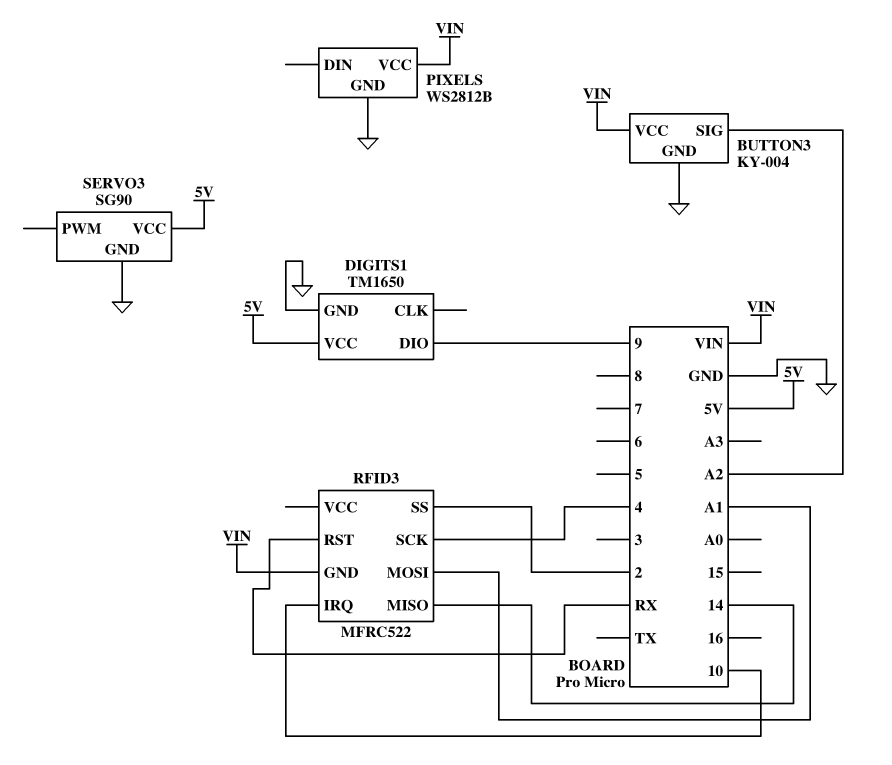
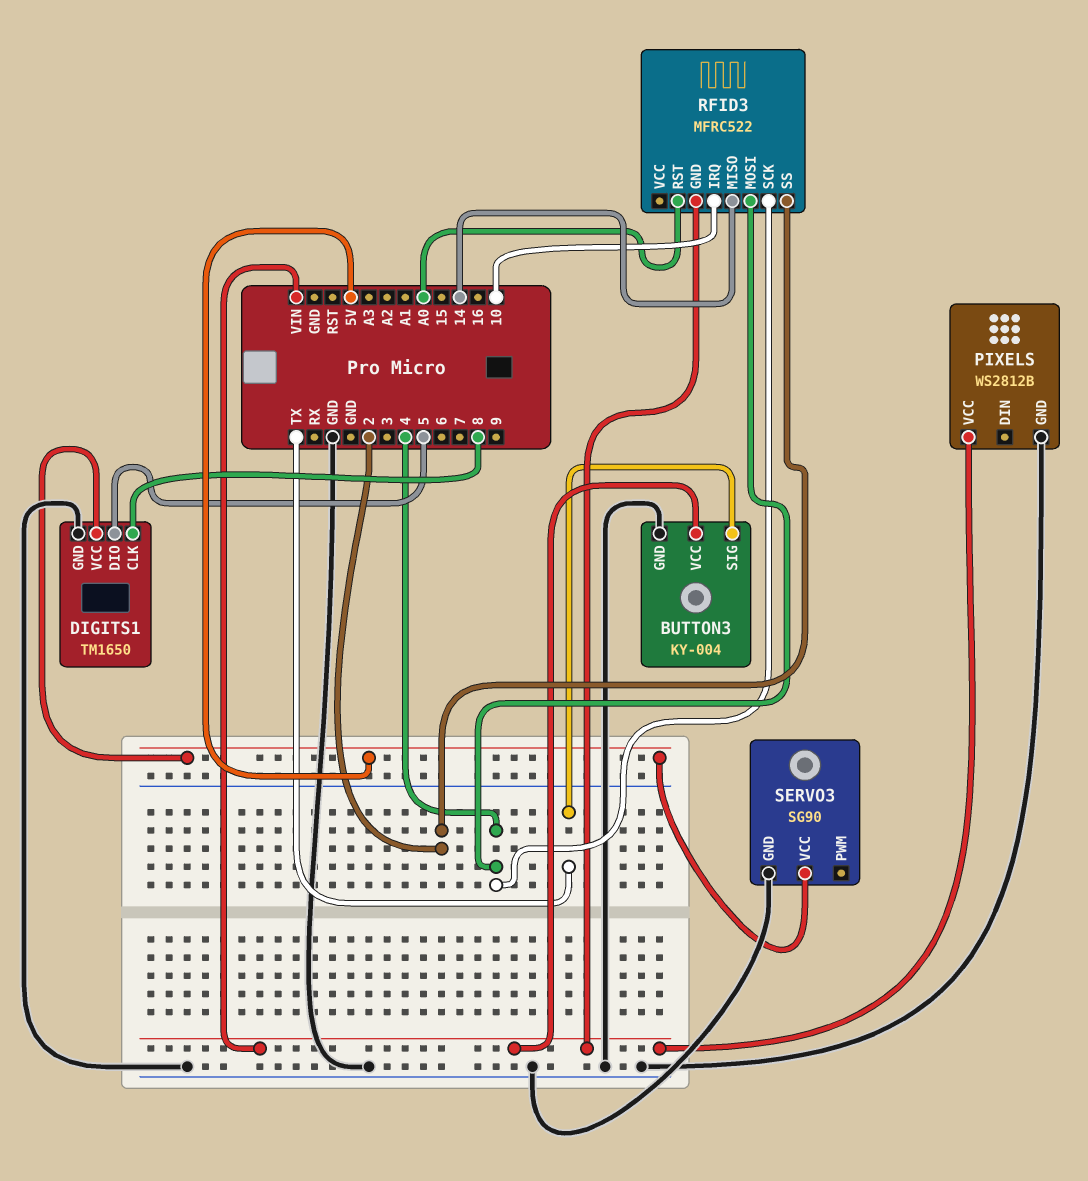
BUTTON3 pin SIG: A2 -> TX
DIGITS1 pin CLK: none -> 8
DIGITS1 pin DIO: 9 -> 5
RFID3 pin MOSI: A1 -> 4
RFID3 pin RST: RX -> A0

